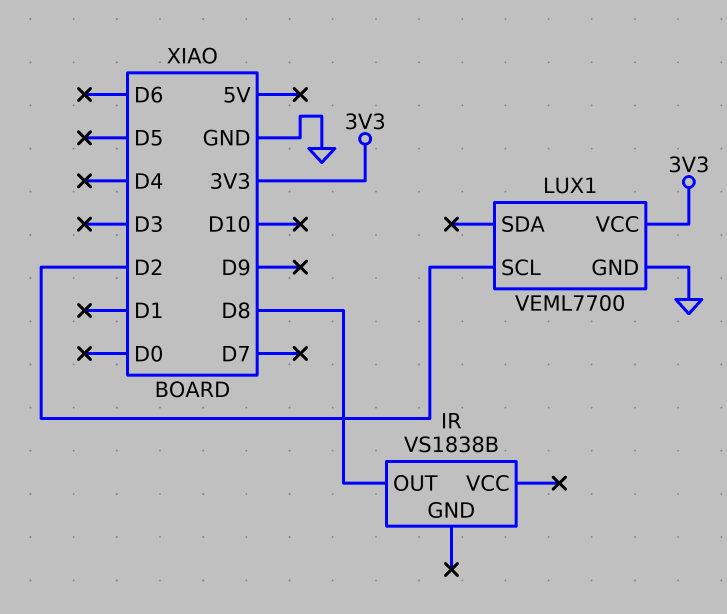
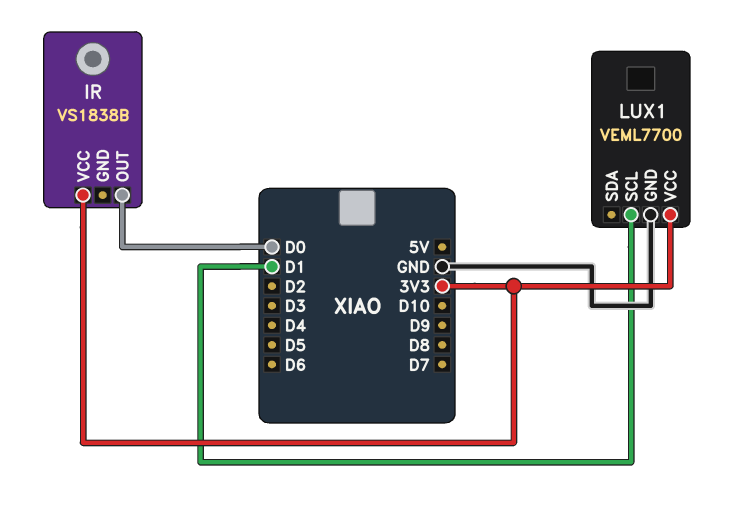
IR pin OUT: D8 -> D0
IR pin VCC: none -> 3V3
LUX1 pin SCL: D2 -> D1

